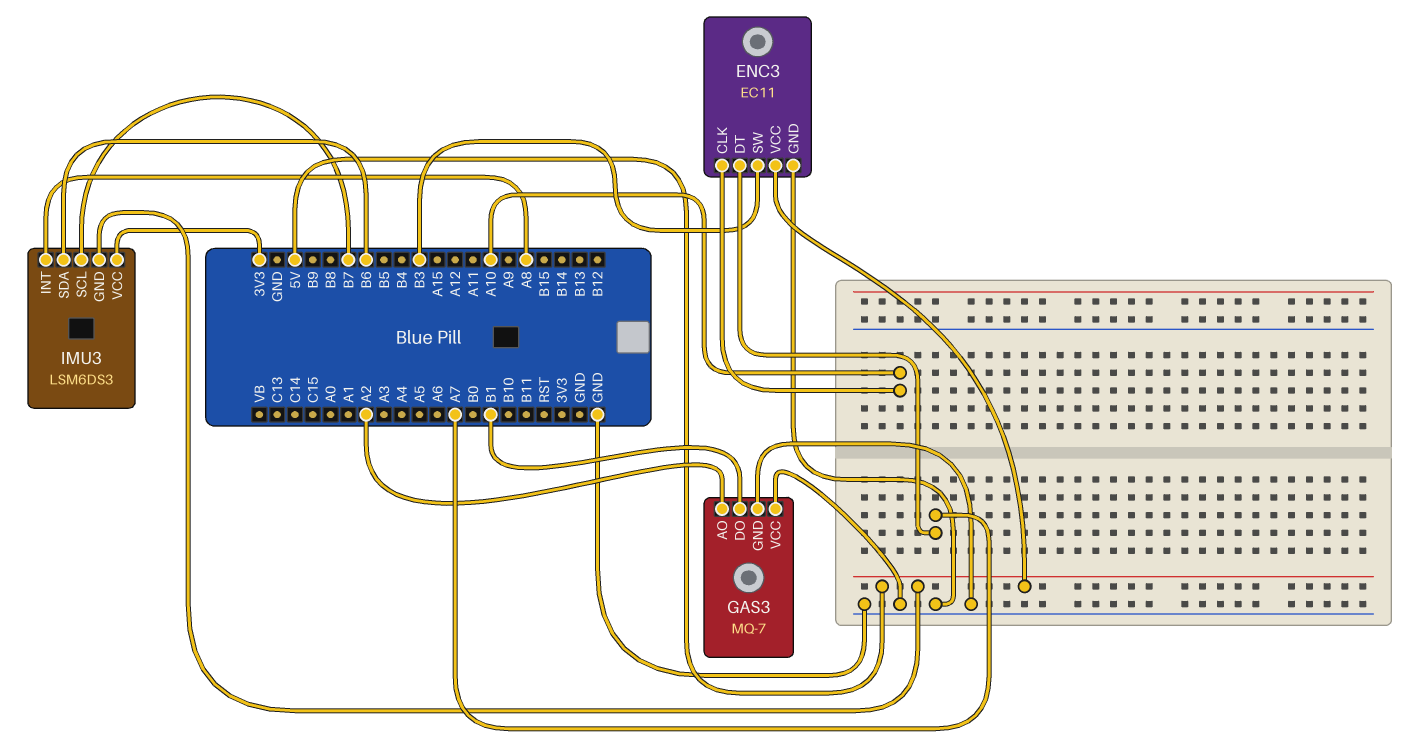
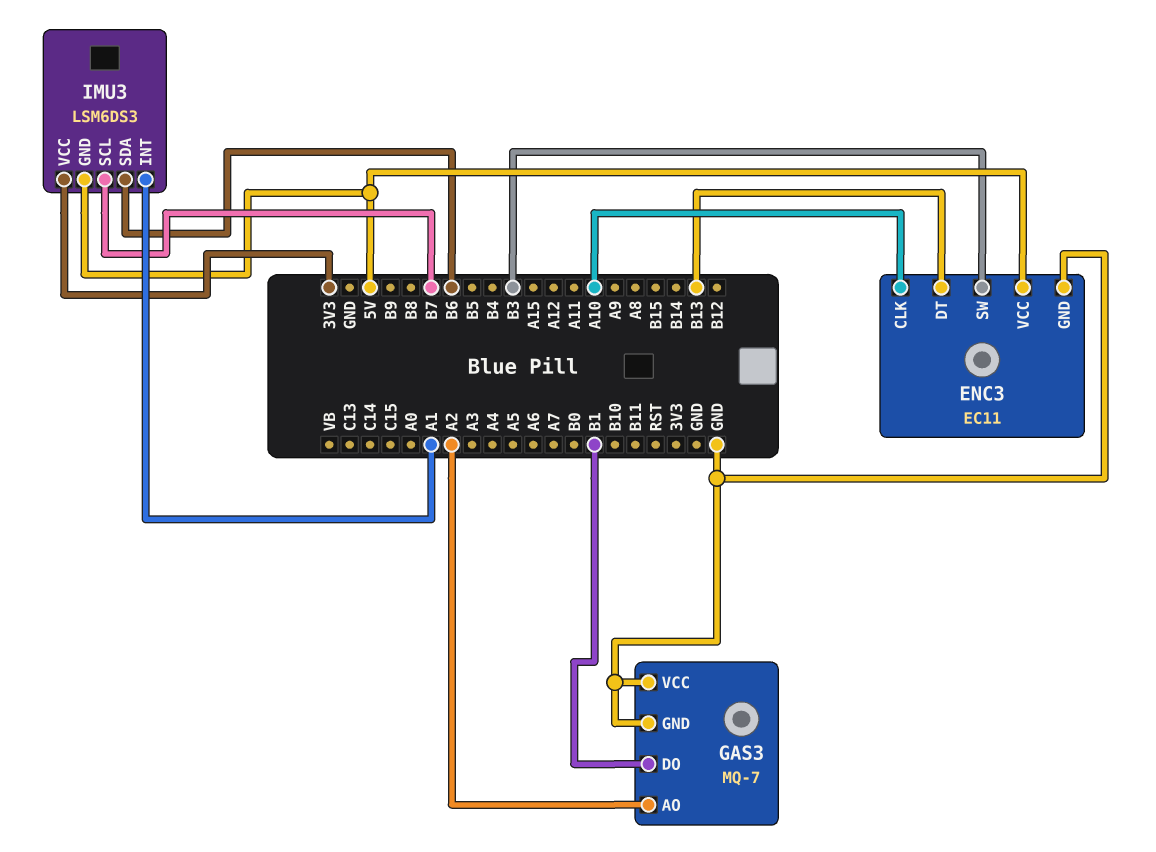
ENC3 pin DT: A7 -> B13
IMU3 pin INT: A8 -> A1

